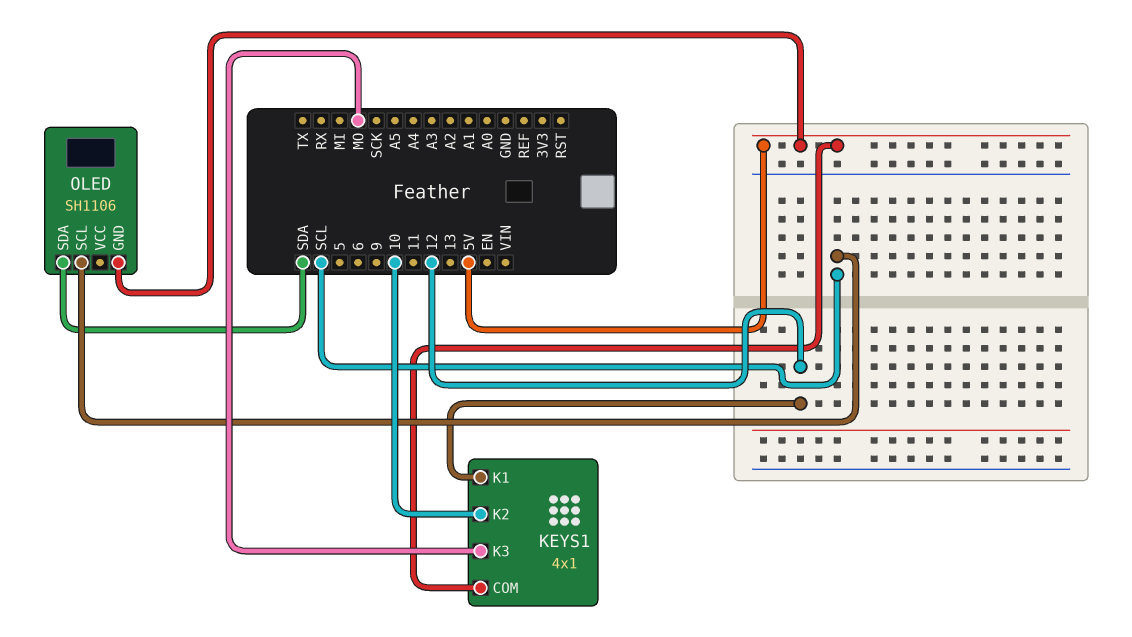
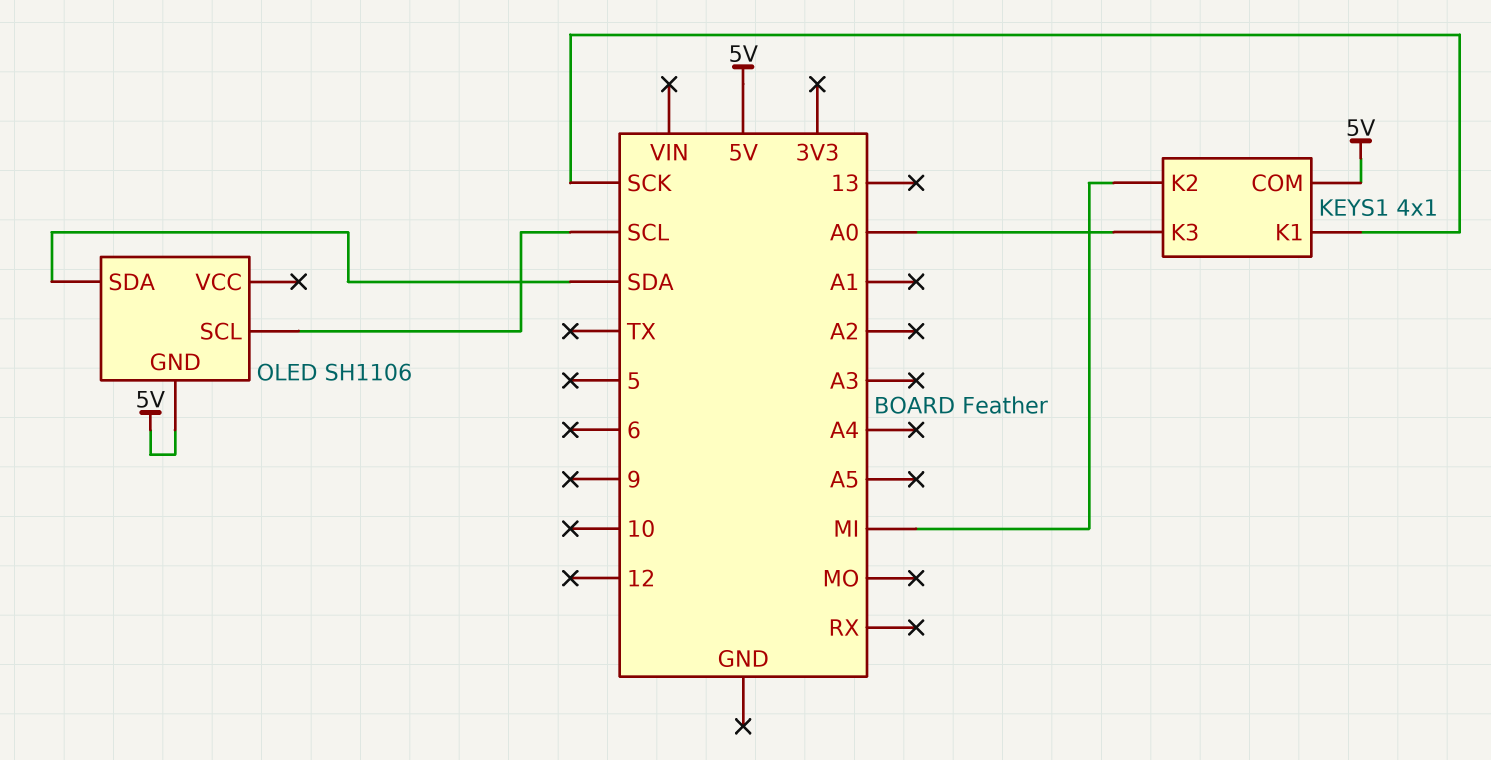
KEYS1 pin K1: 12 -> SCK
KEYS1 pin K2: 10 -> MI
KEYS1 pin K3: MO -> A0

